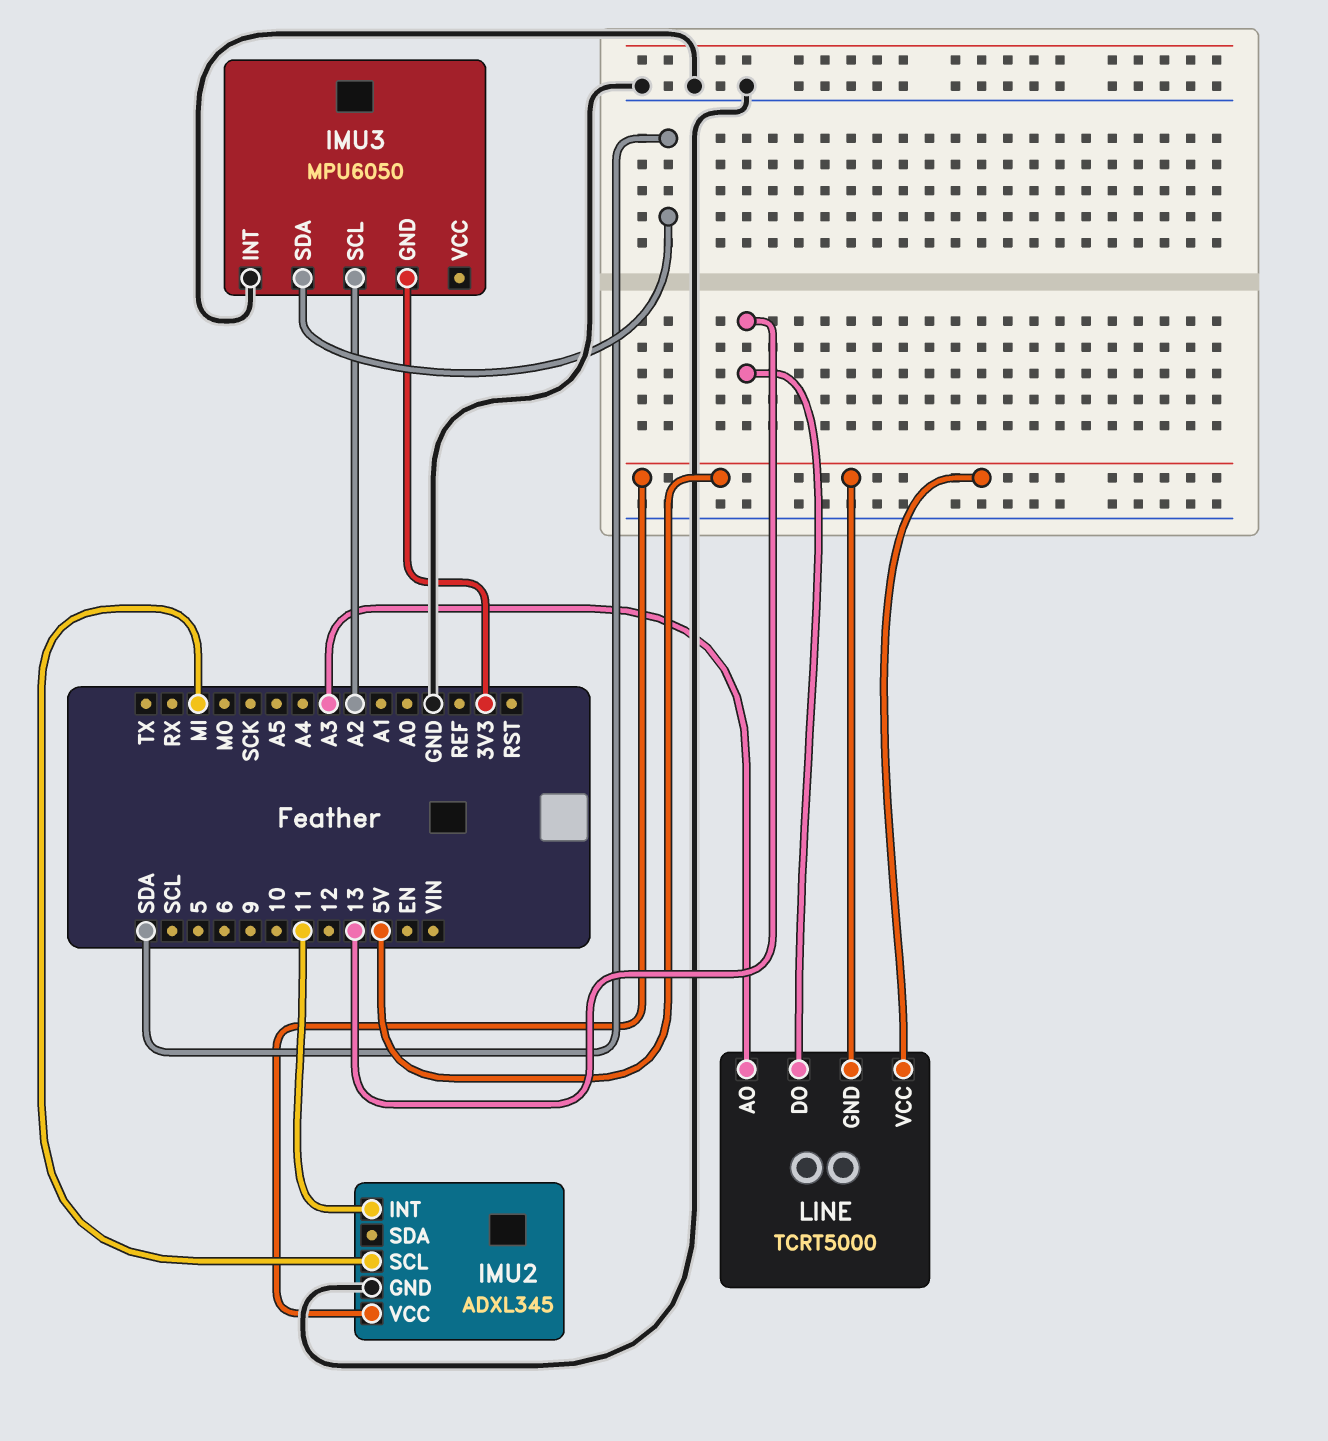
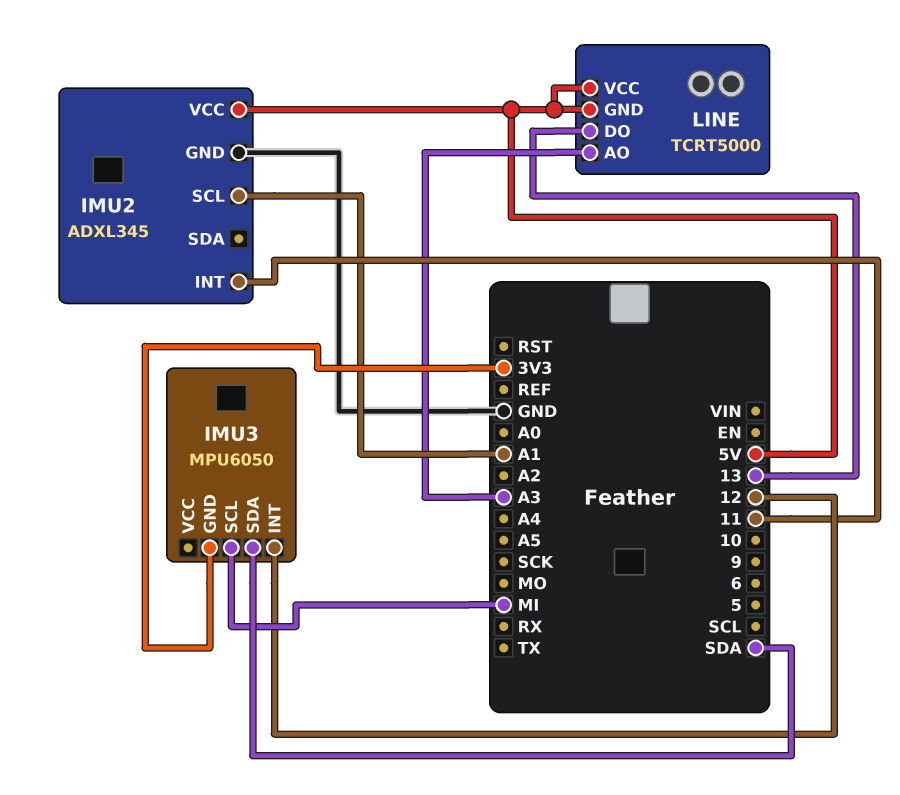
IMU2 pin SCL: MI -> A1
IMU3 pin INT: GND -> 12
IMU3 pin SCL: A2 -> MI

